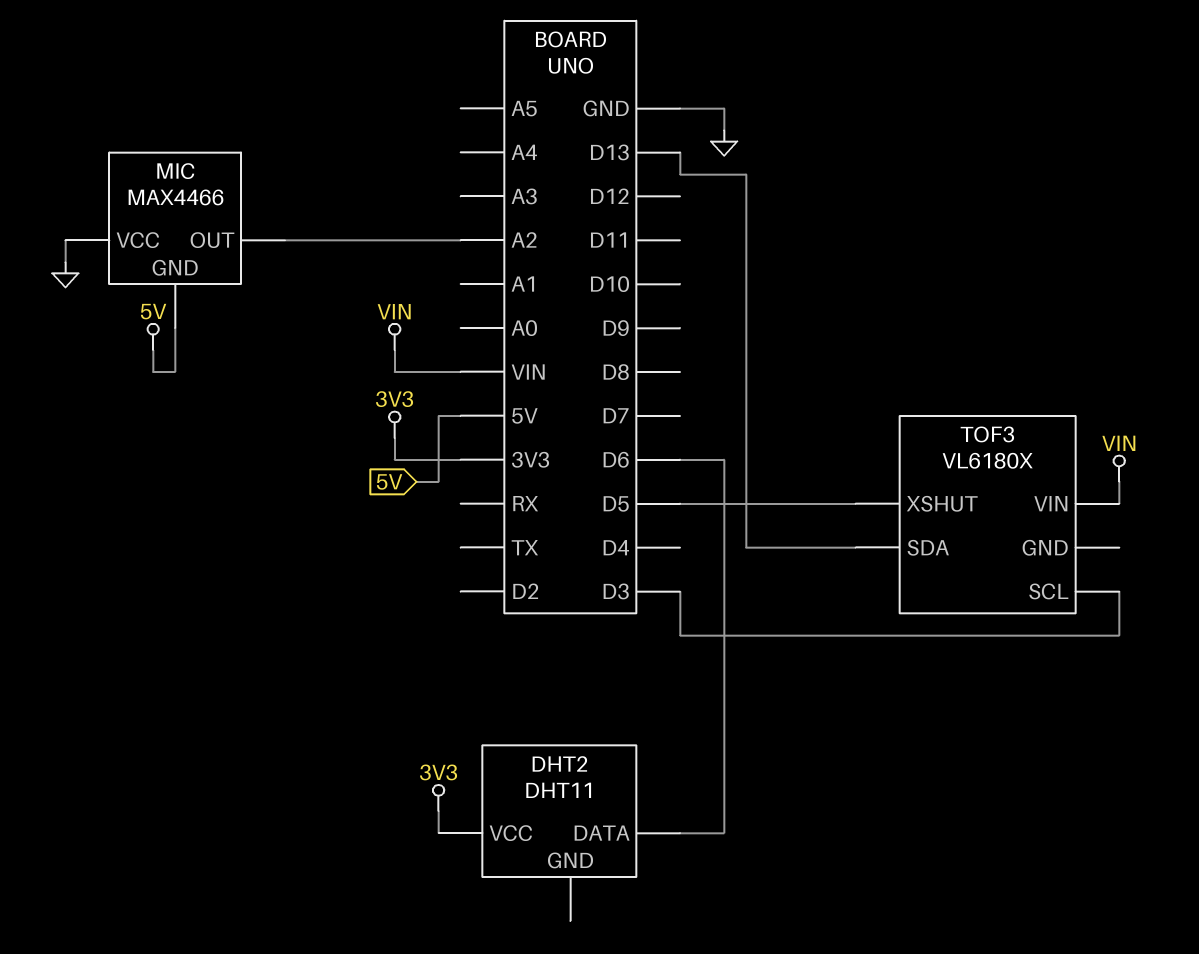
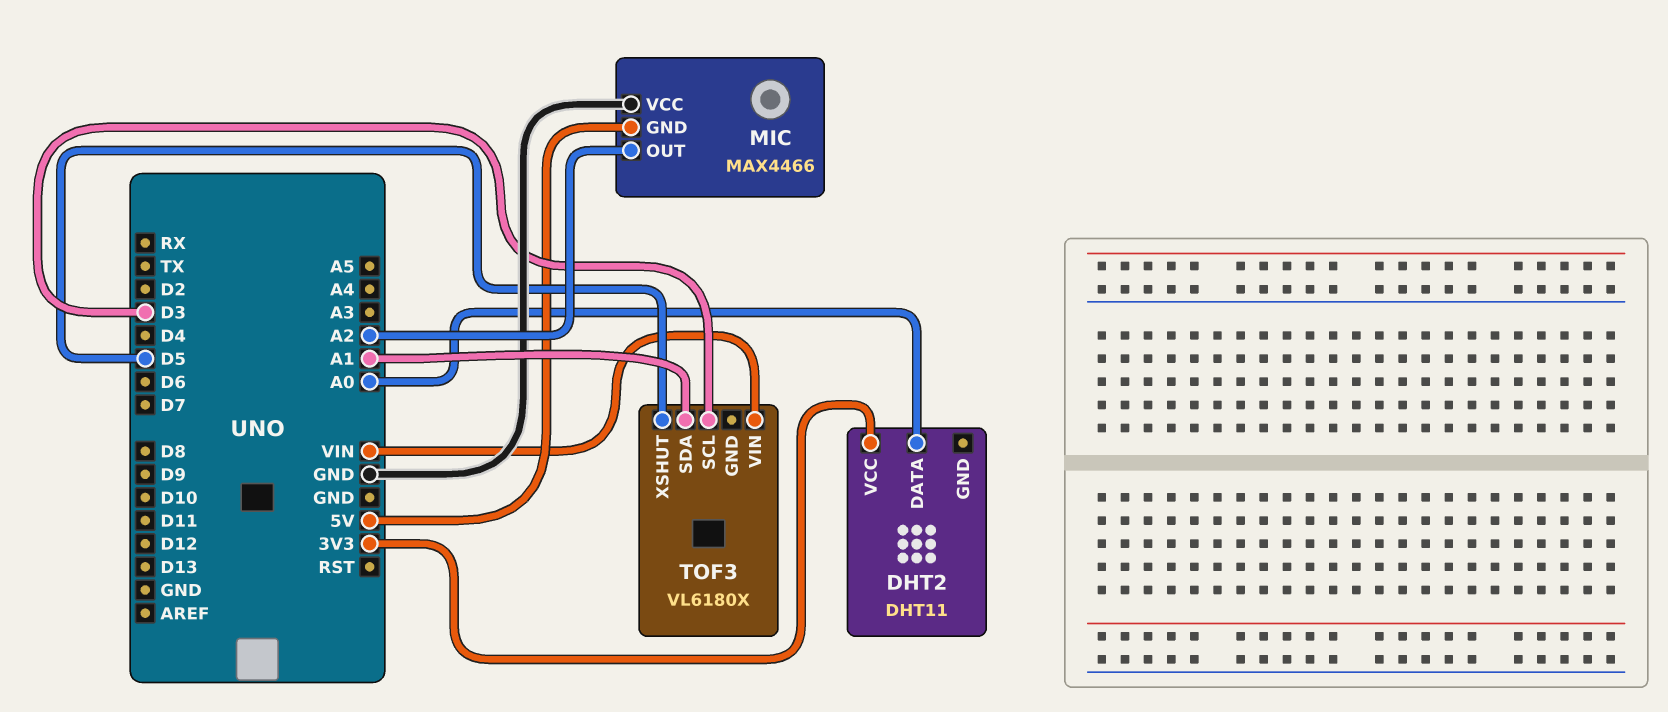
DHT2 pin DATA: D6 -> A0
TOF3 pin SDA: D13 -> A1

